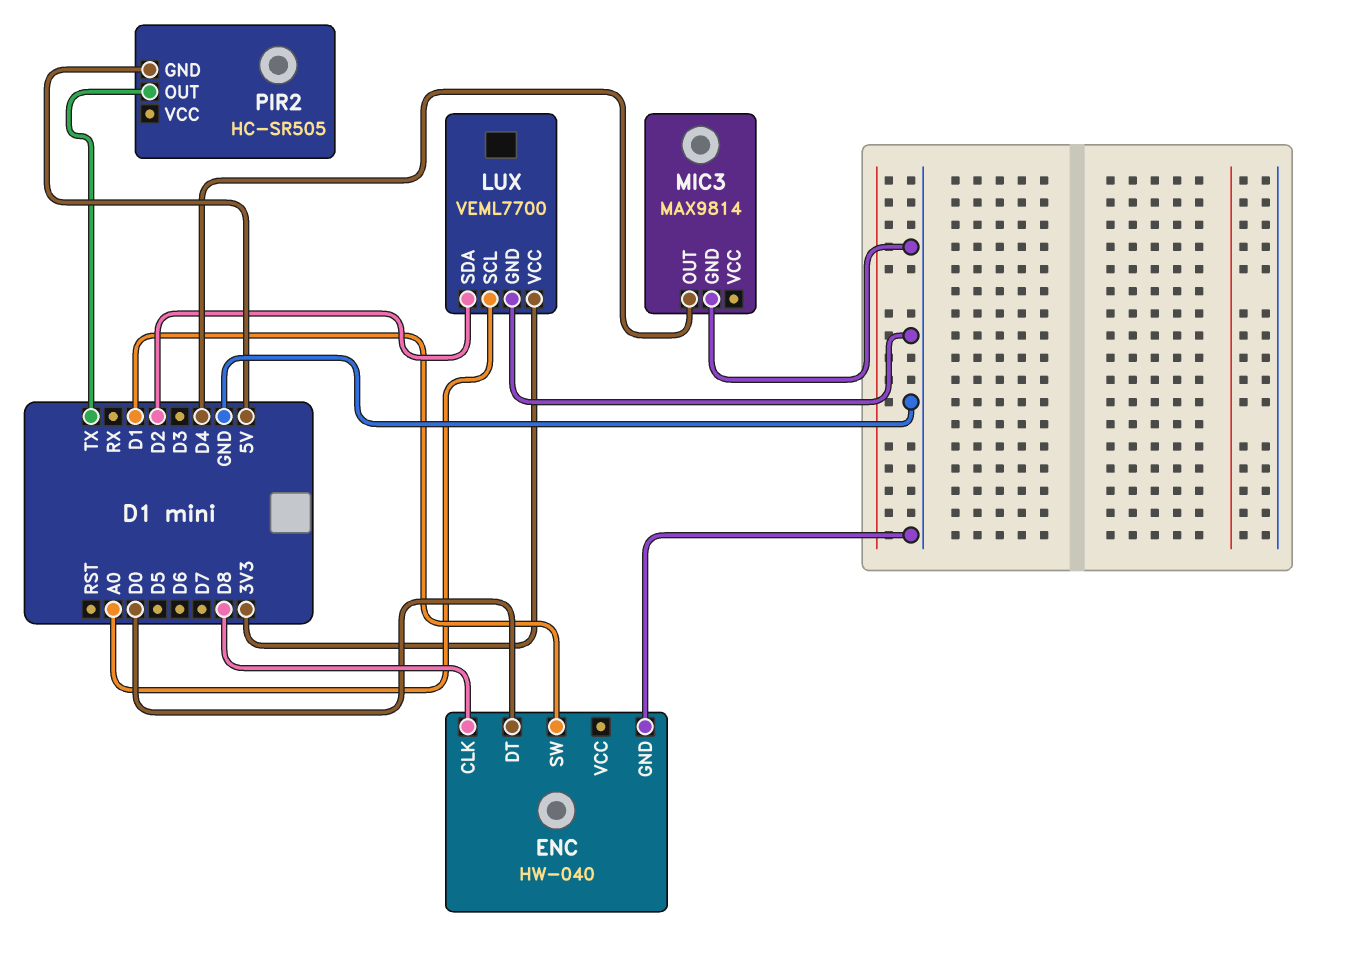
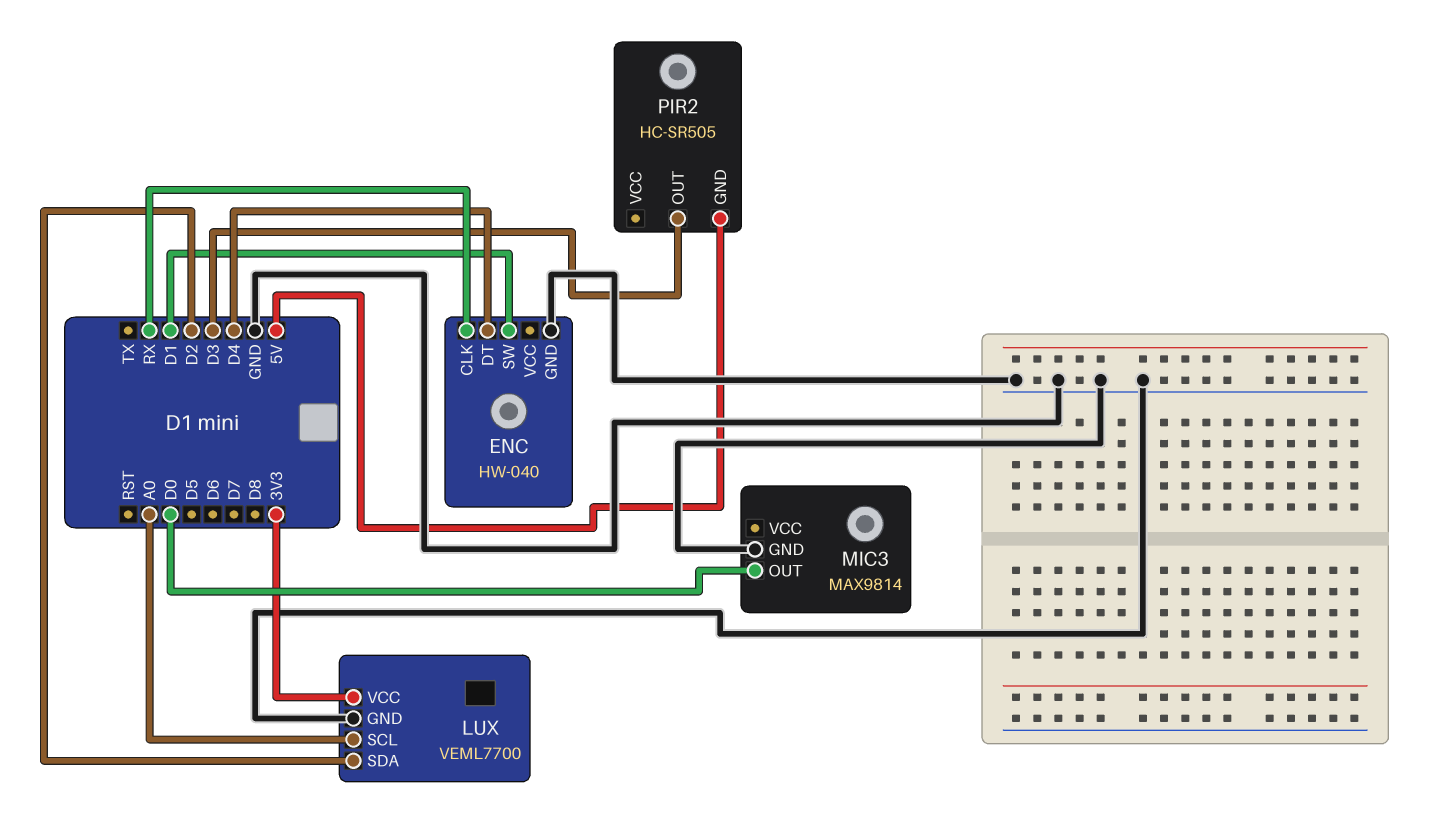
ENC pin CLK: D8 -> RX
ENC pin DT: D0 -> D4
MIC3 pin OUT: D4 -> D0
PIR2 pin OUT: TX -> D3

